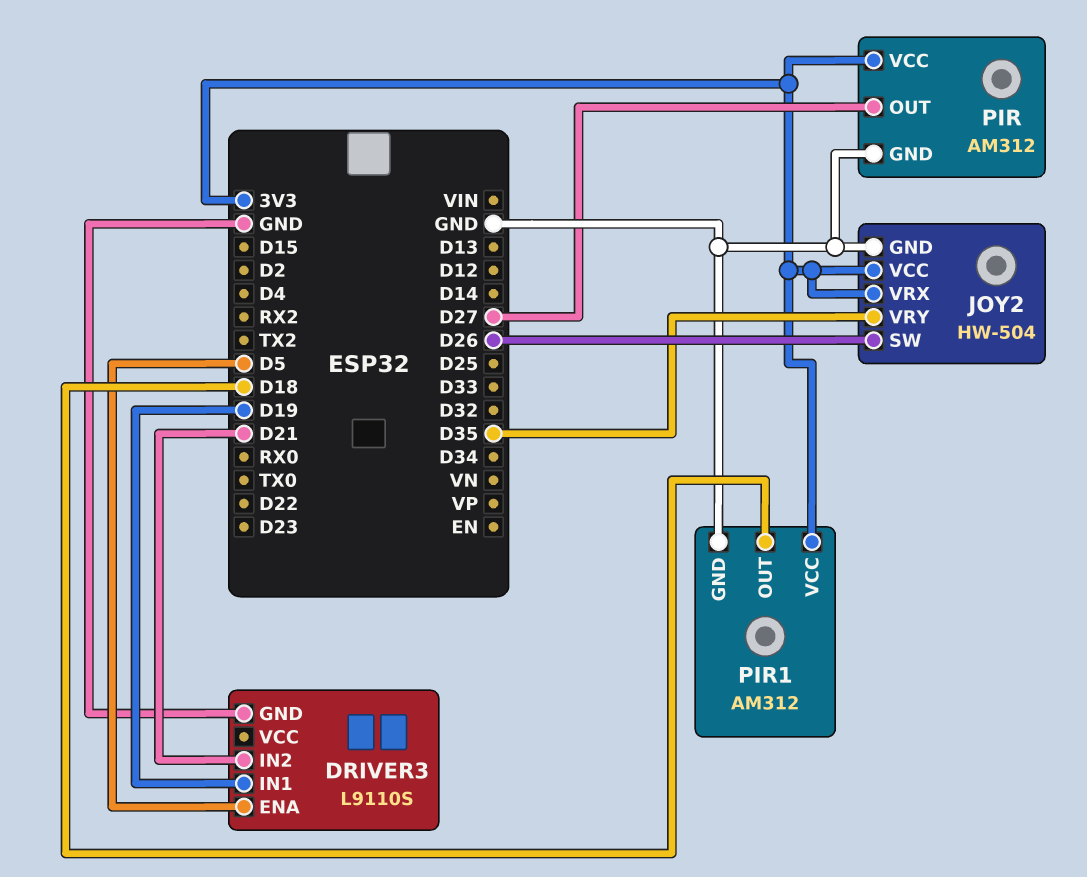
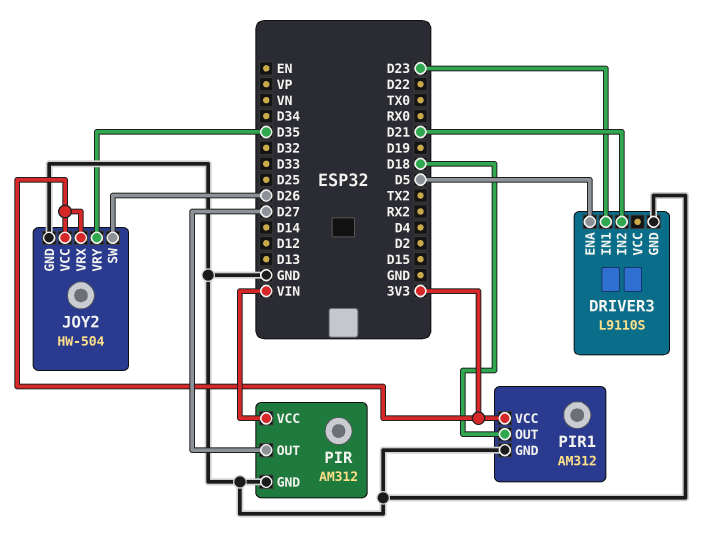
DRIVER3 pin IN1: D19 -> D23
PIR pin VCC: 3V3 -> VIN

